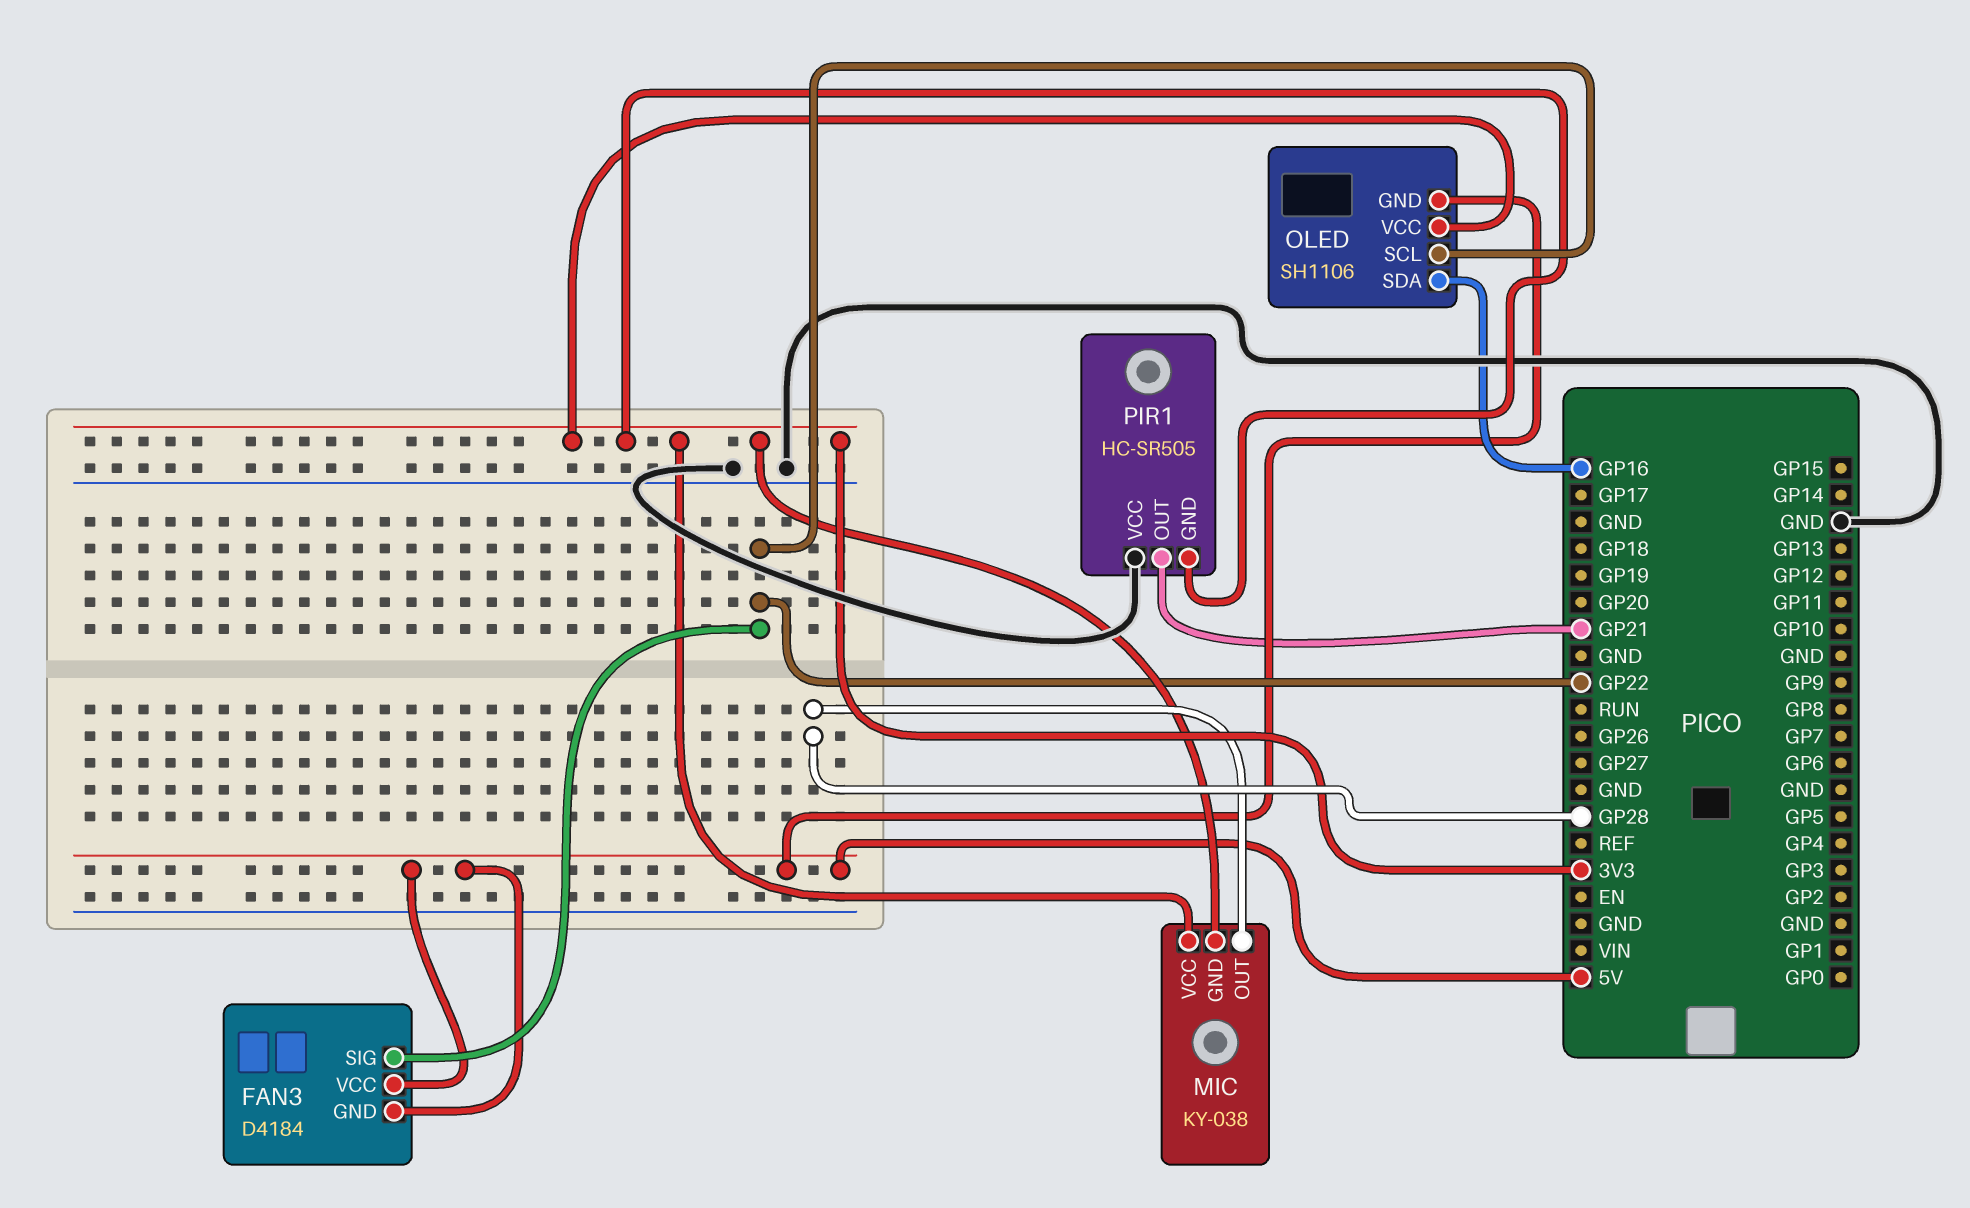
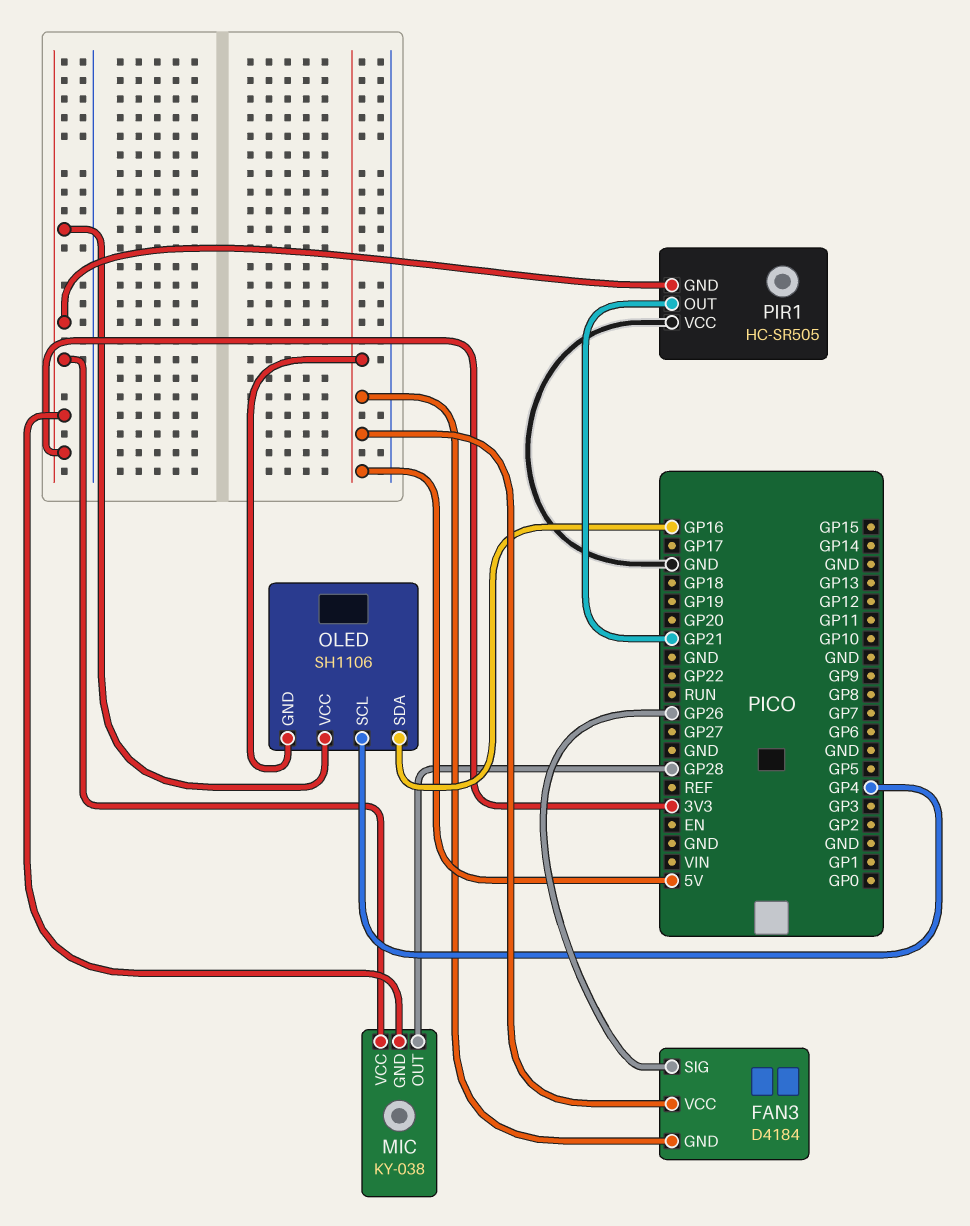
FAN3 pin SIG: GP22 -> GP26
OLED pin SCL: GP22 -> GP4

